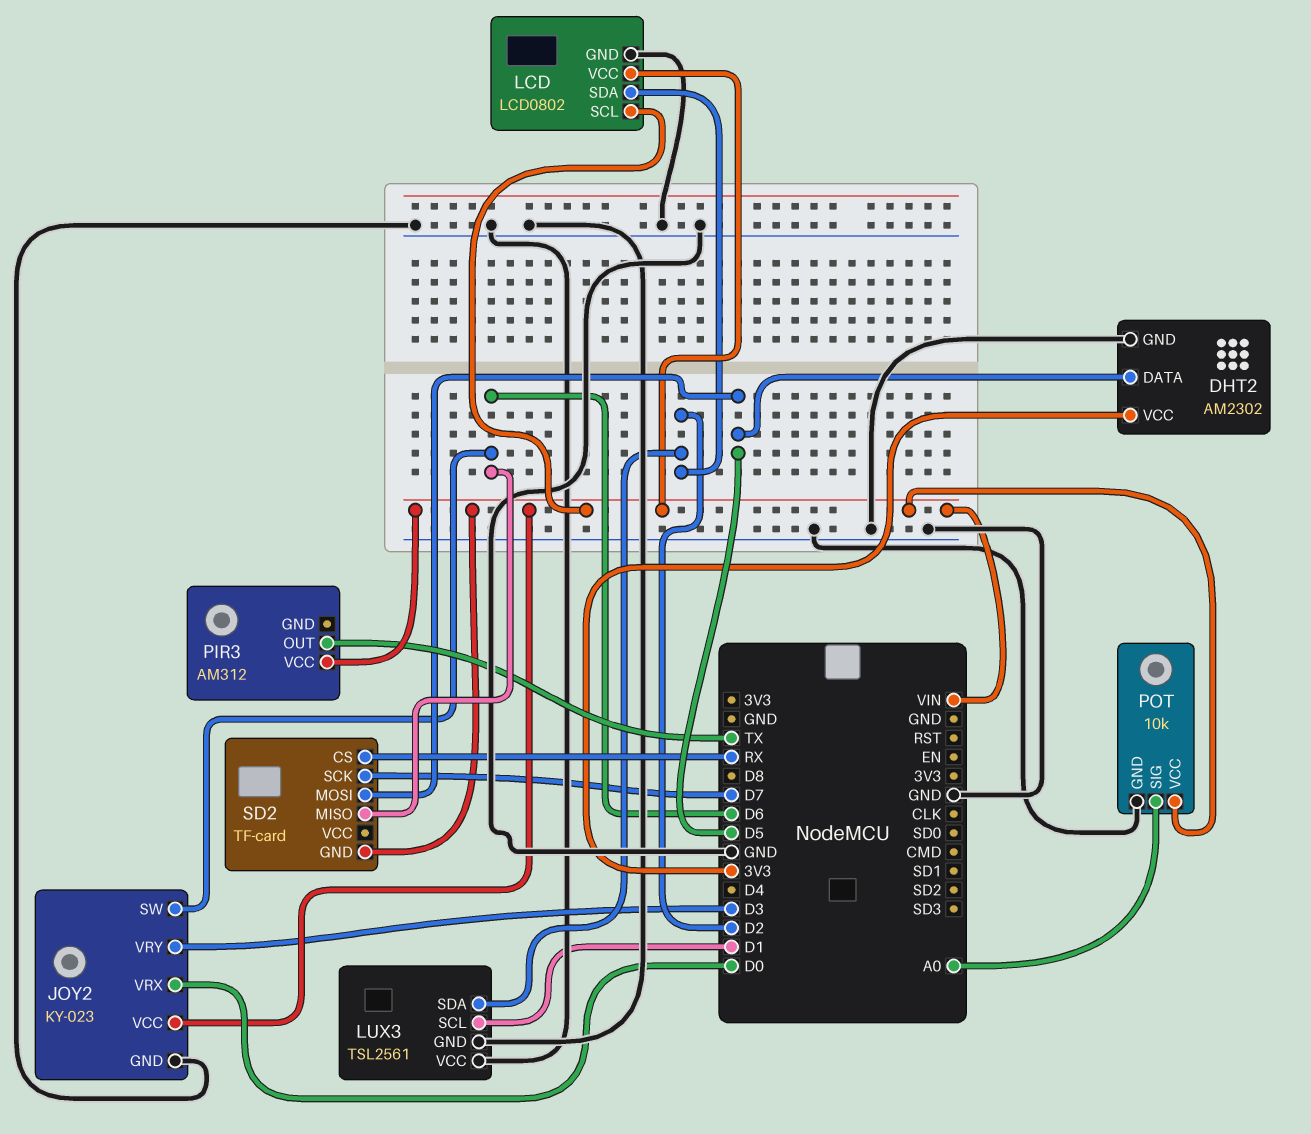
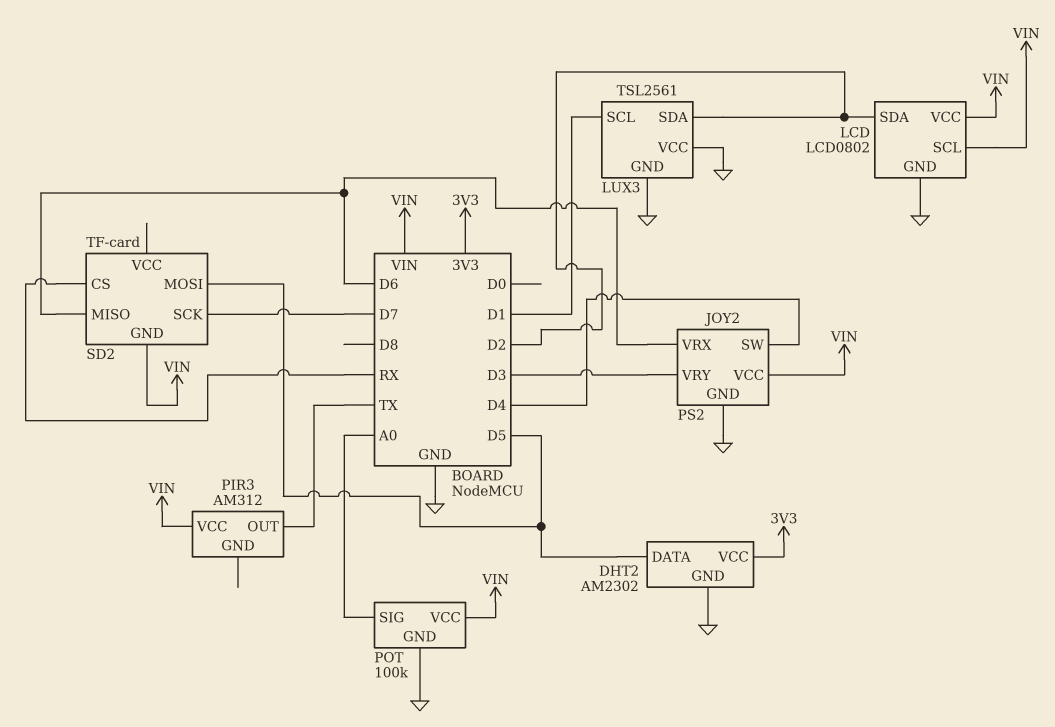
JOY2: KY-023 -> PS2
JOY2 pin SW: D6 -> D4
JOY2 pin VRX: D0 -> D6
POT: 10k -> 100k

